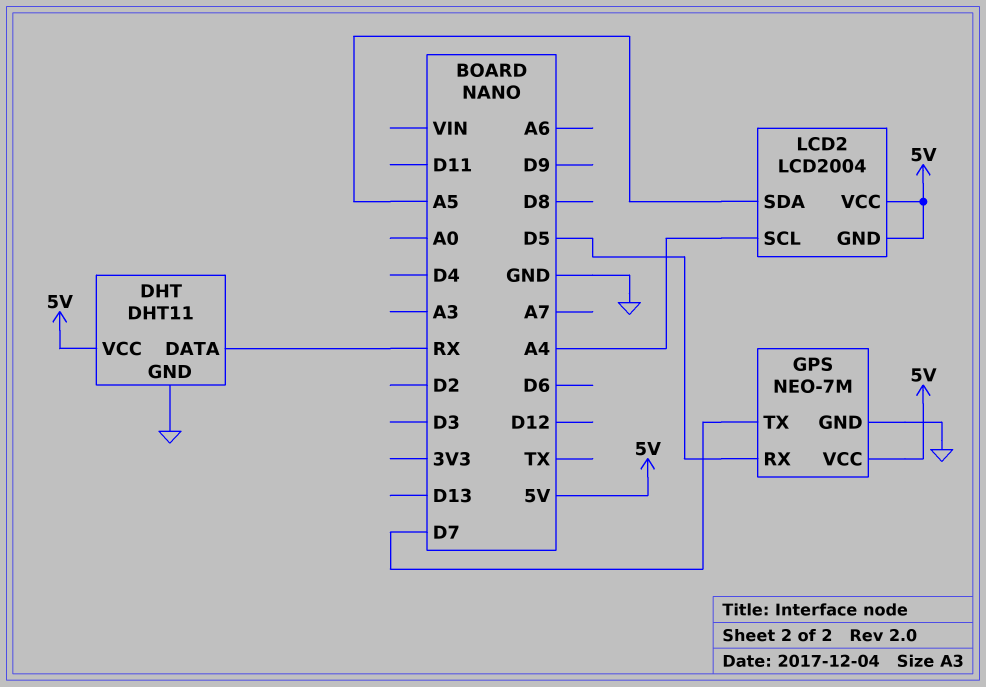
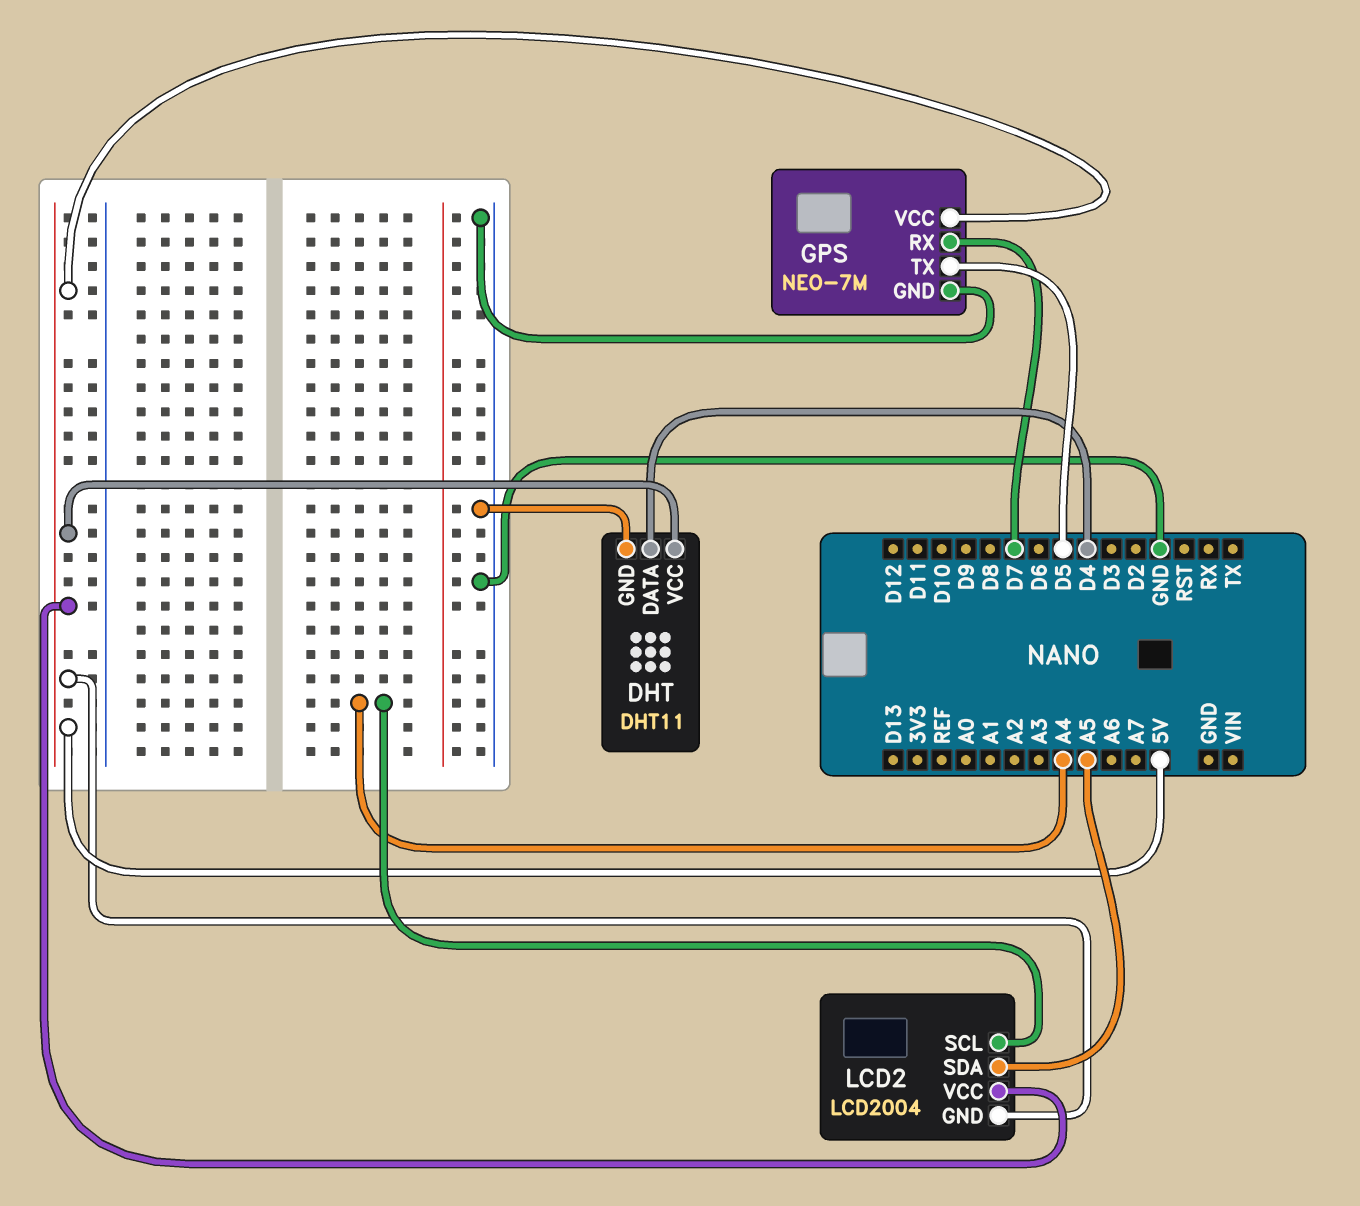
DHT pin DATA: RX -> D4
GPS pin RX: D5 -> D7
GPS pin TX: D7 -> D5

